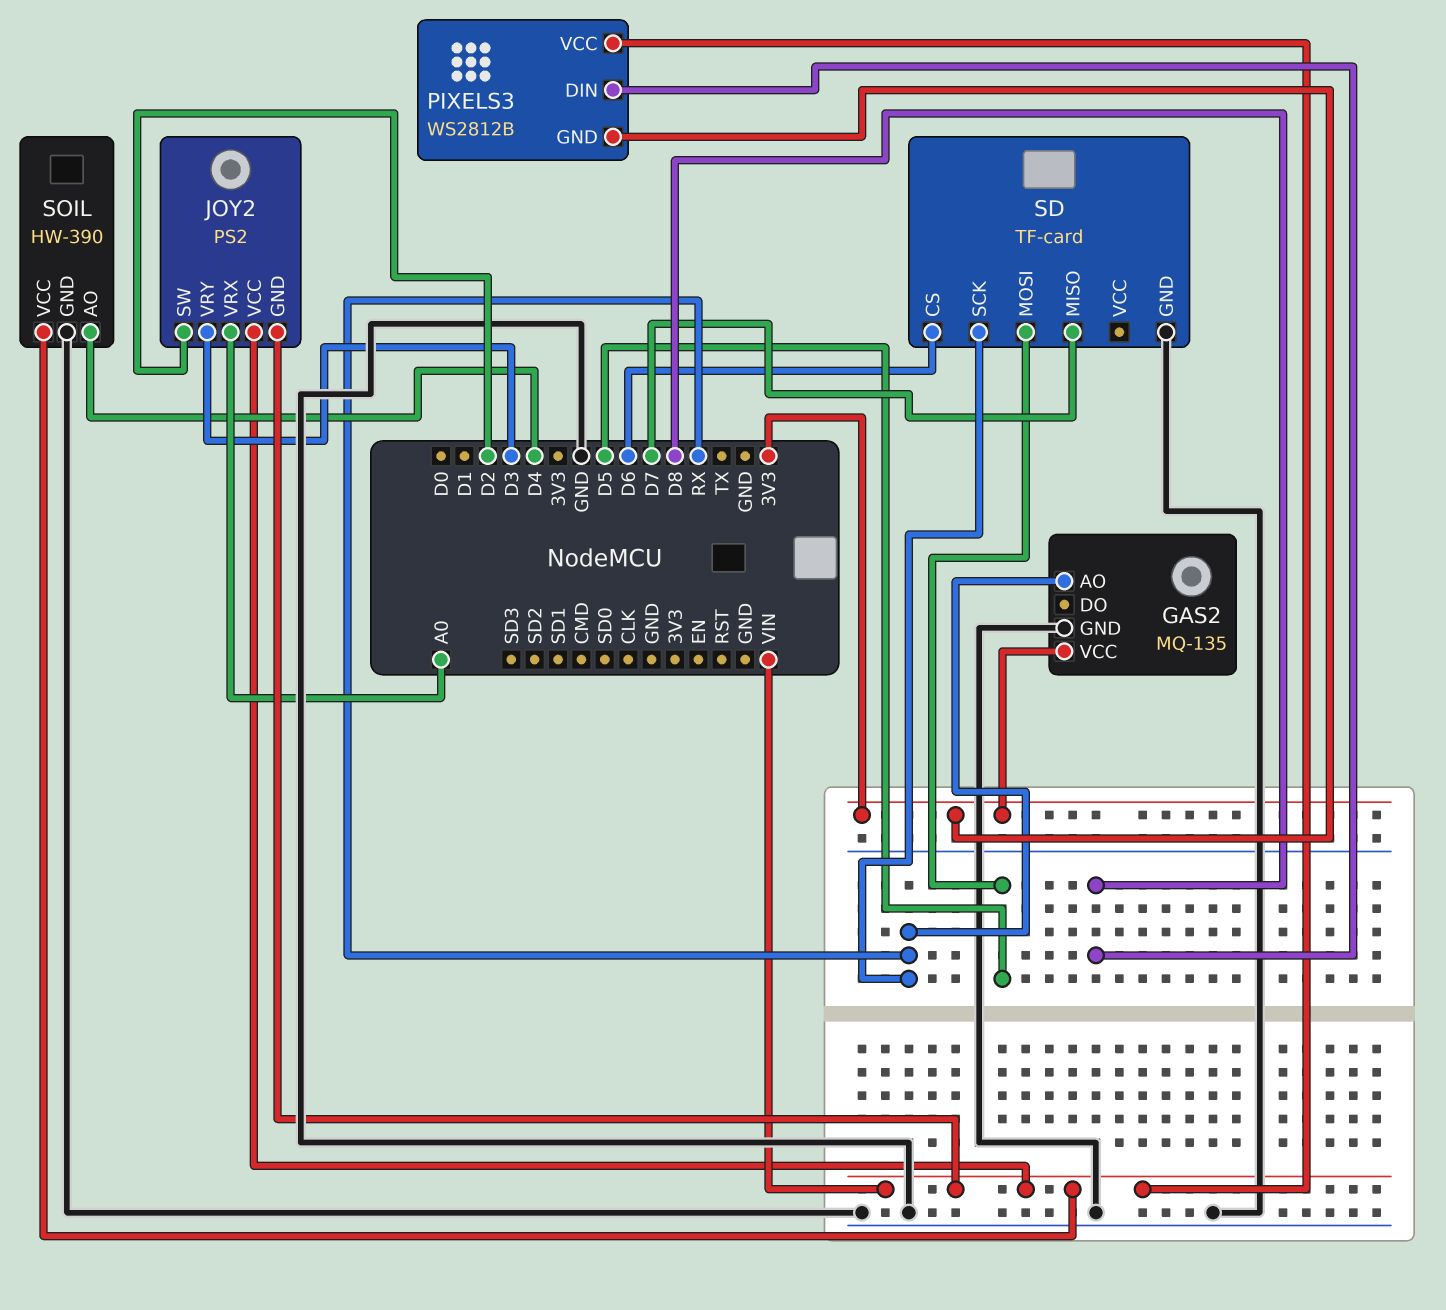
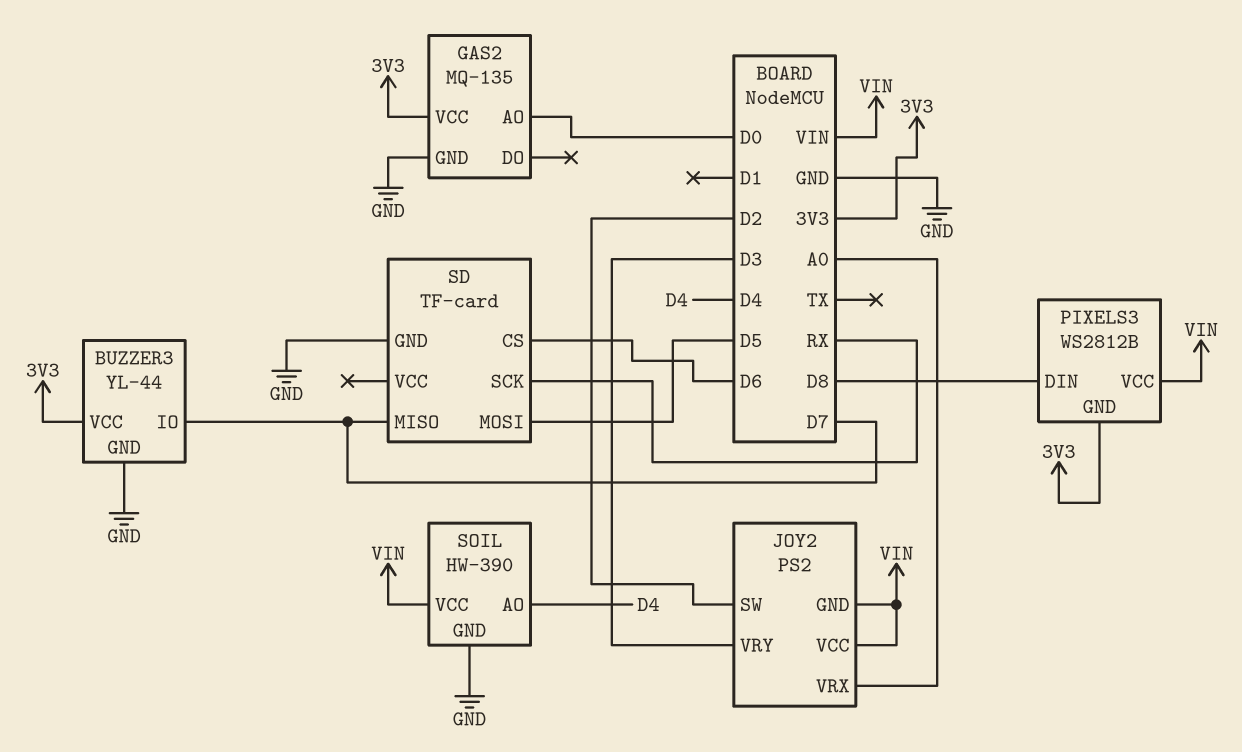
BUZZER3: none -> YL-44
BUZZER3 pin GND: none -> GND
BUZZER3 pin IO: none -> D7
BUZZER3 pin VCC: none -> 3V3
GAS2 pin AO: RX -> D0

